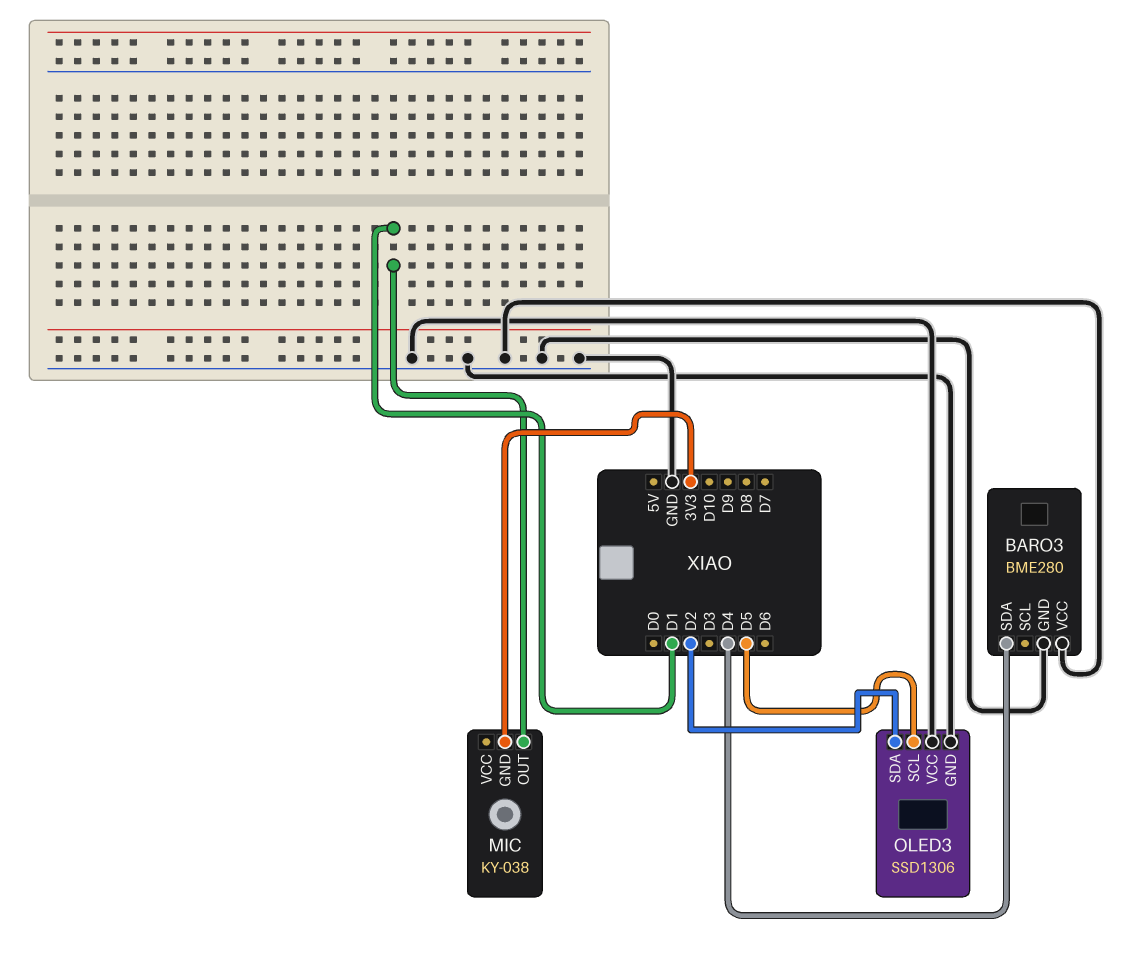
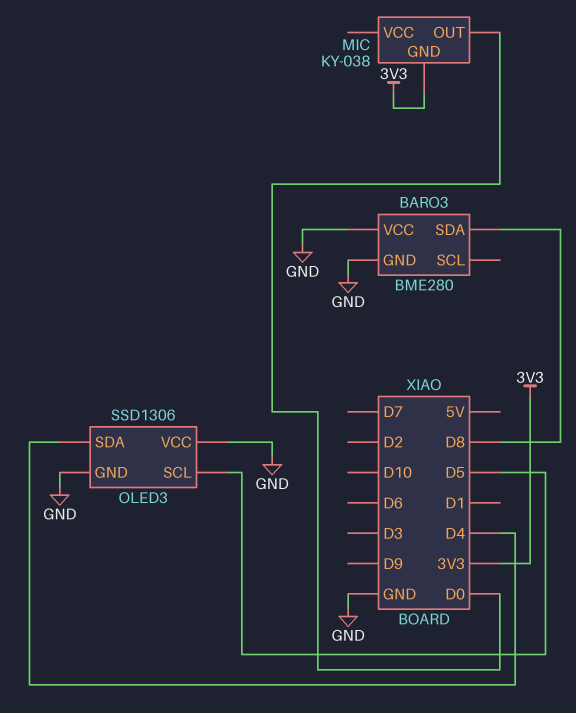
BARO3 pin SDA: D4 -> D8
MIC pin OUT: D1 -> D0
OLED3 pin SDA: D2 -> D4

